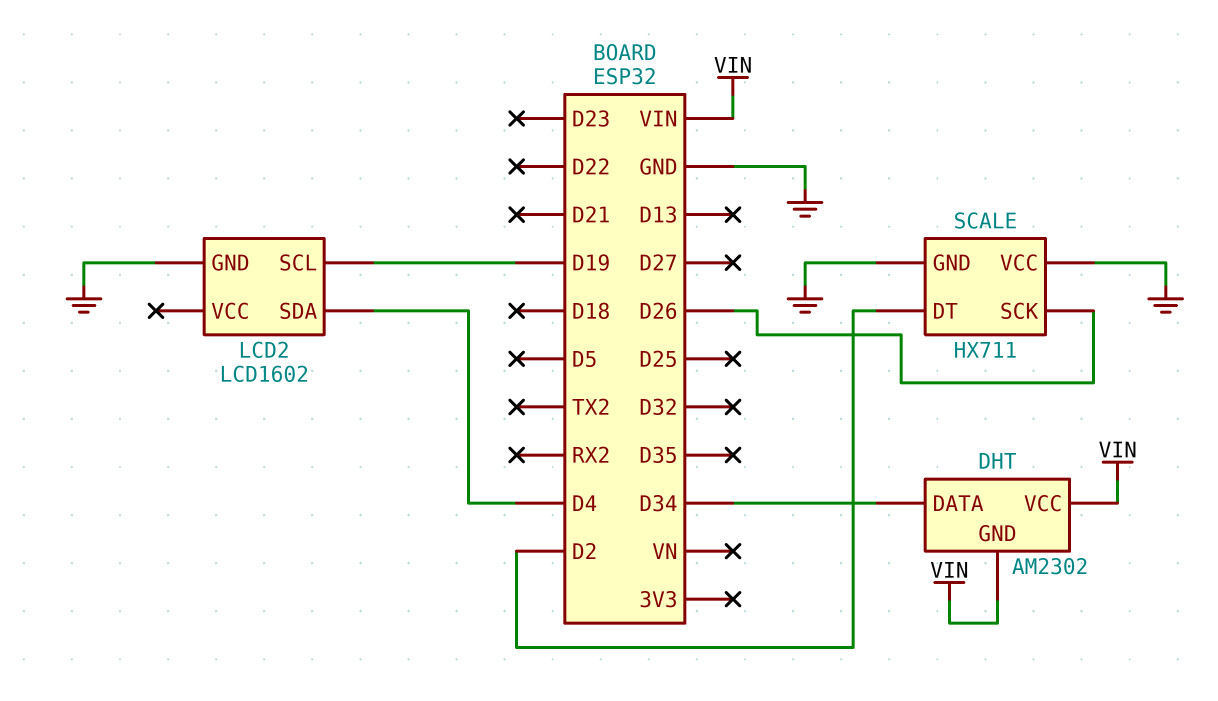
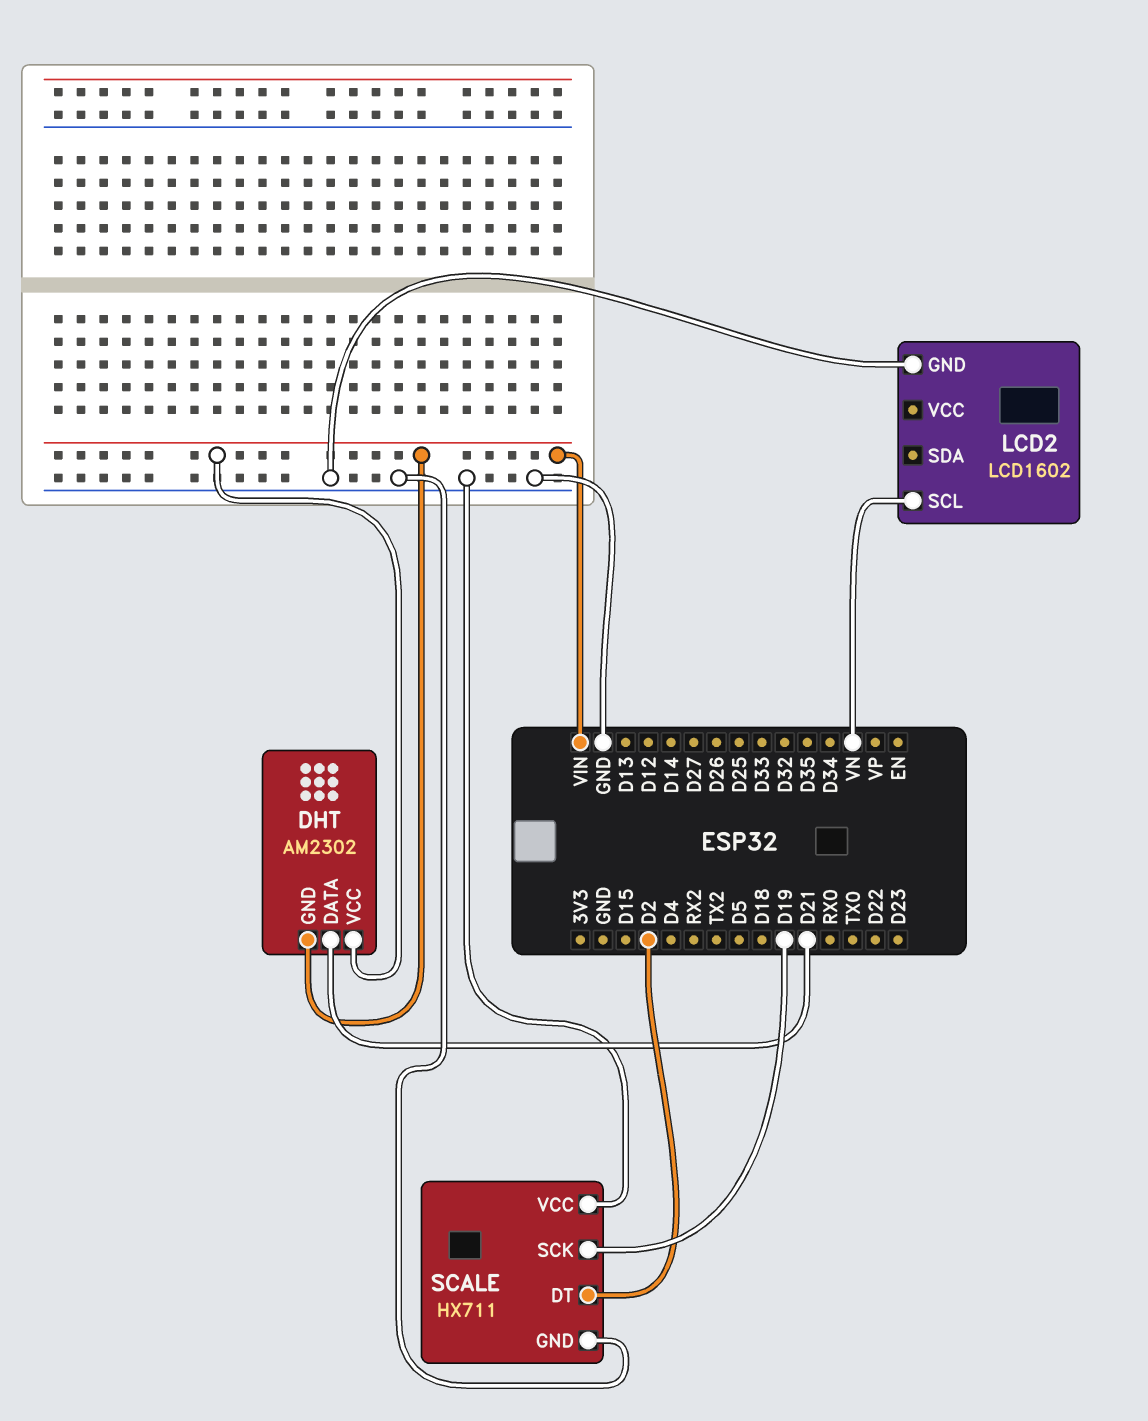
DHT pin DATA: D34 -> D21
LCD2 pin SCL: D19 -> VN
LCD2 pin SDA: D4 -> none
SCALE pin SCK: D26 -> D19

